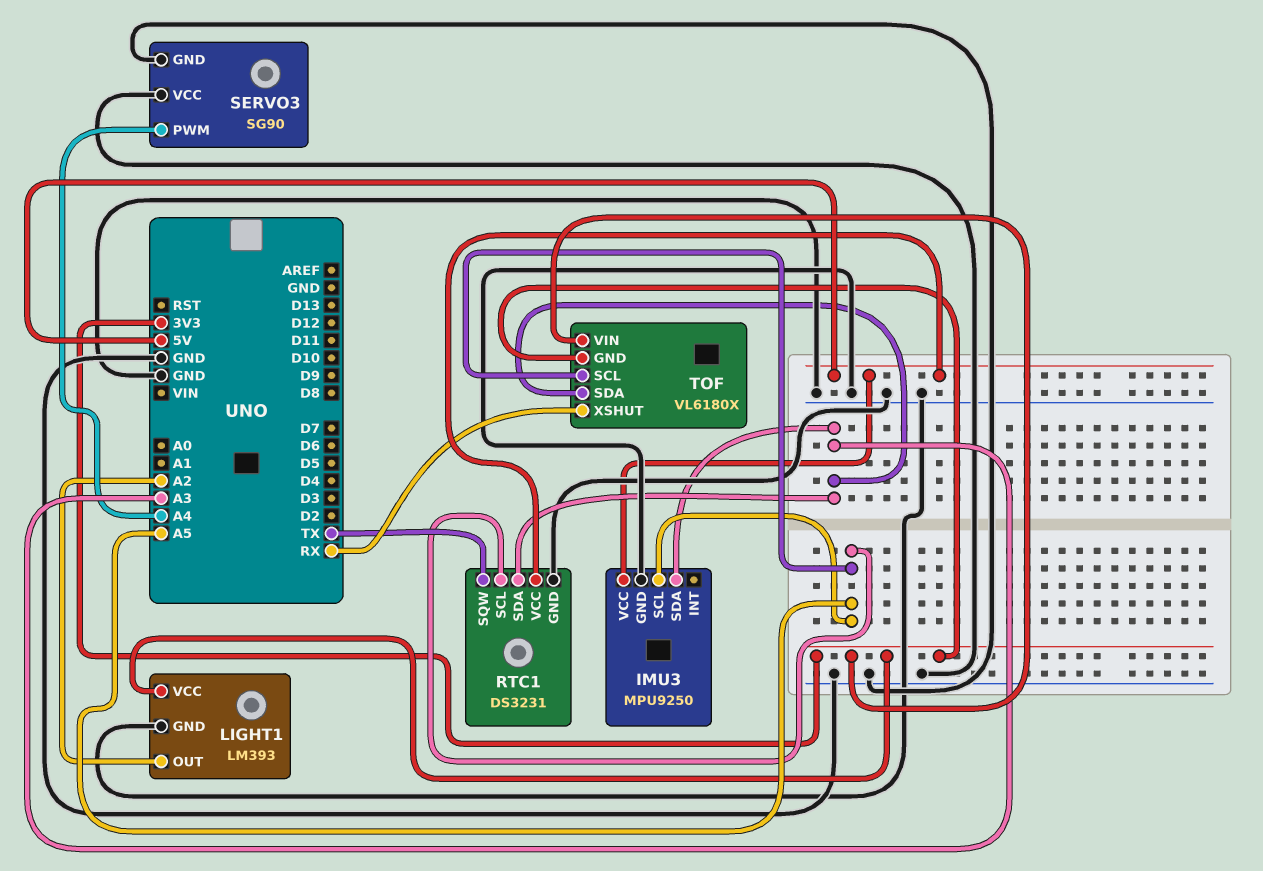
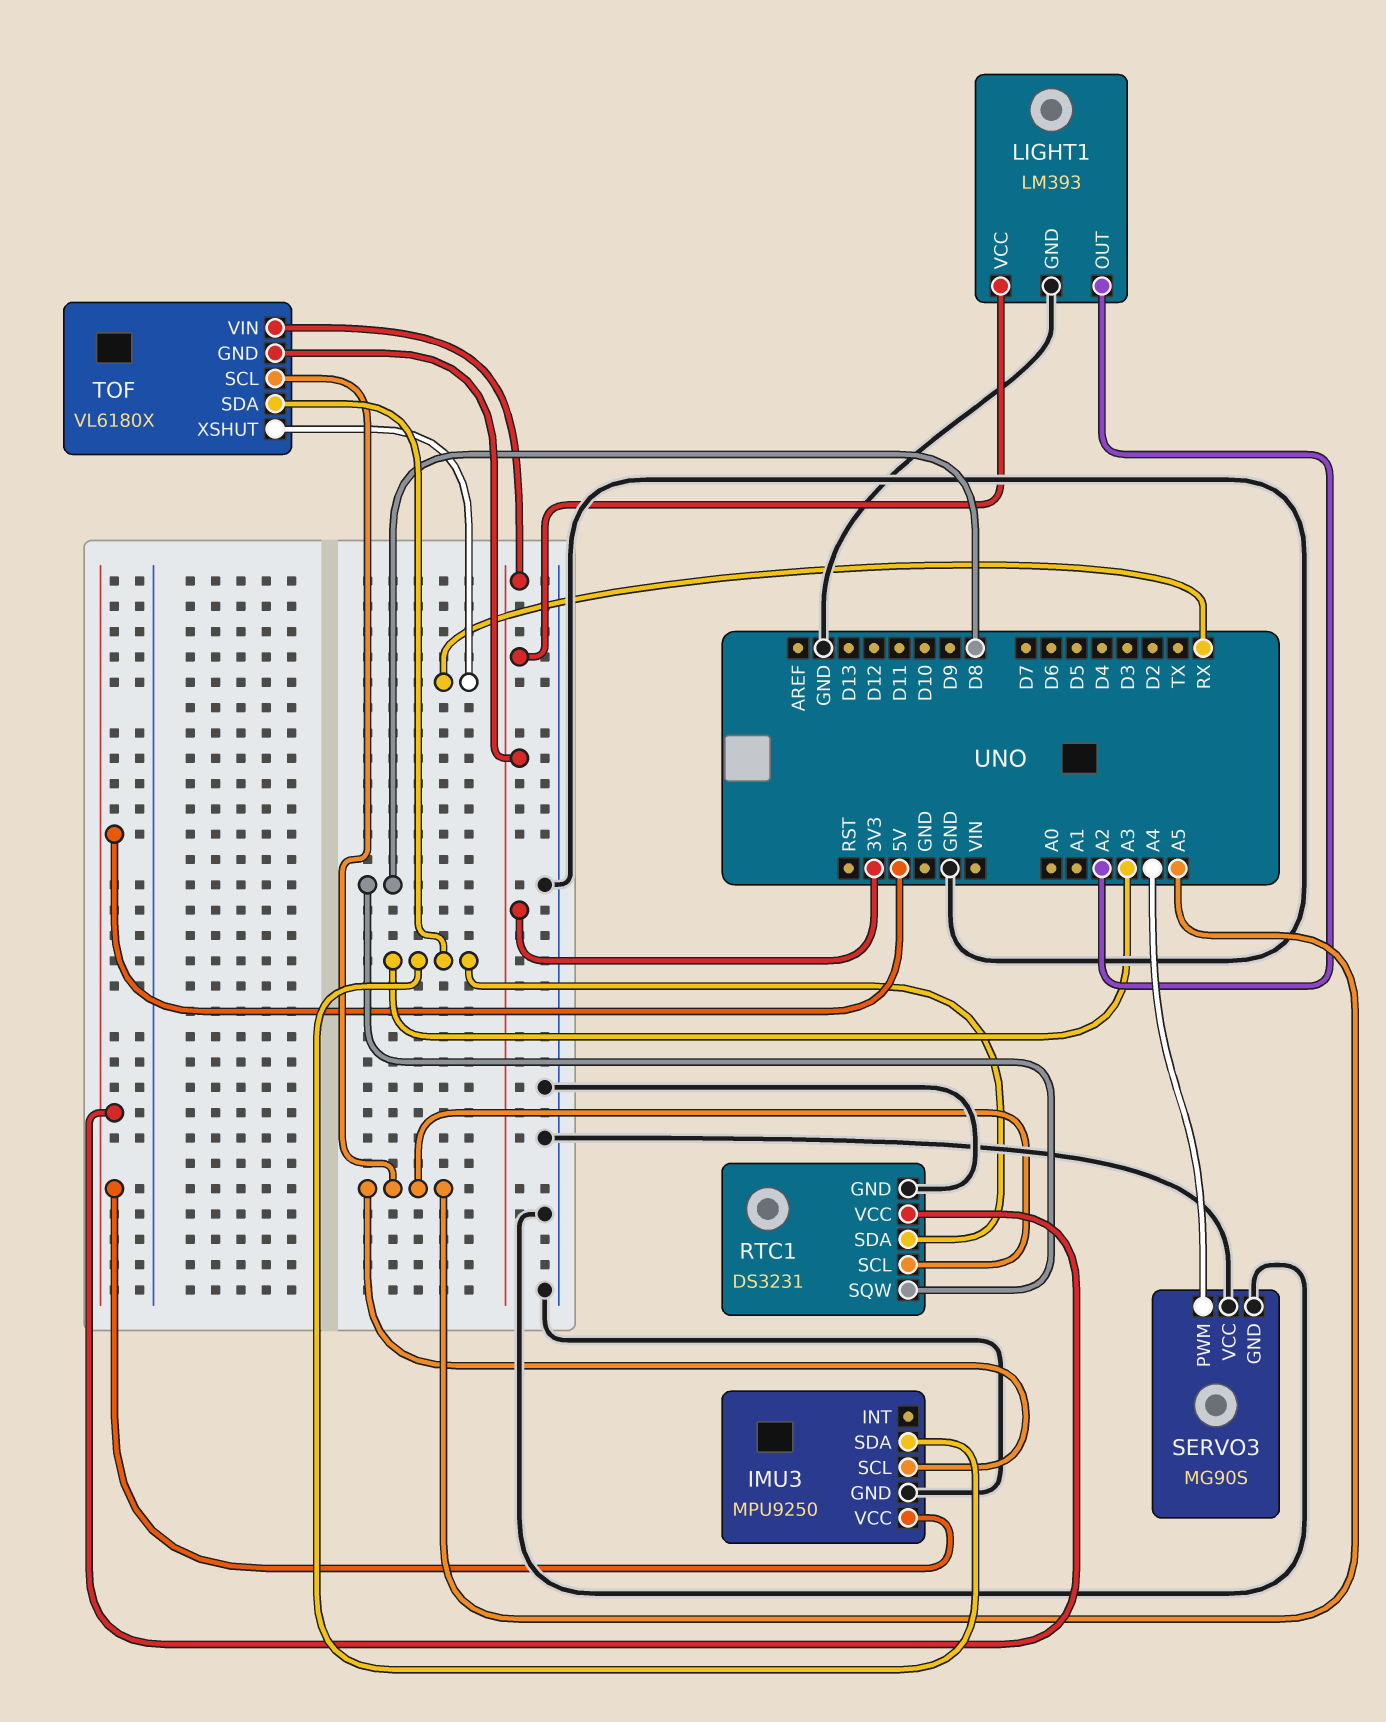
RTC1 pin SQW: TX -> D8
SERVO3: SG90 -> MG90S

